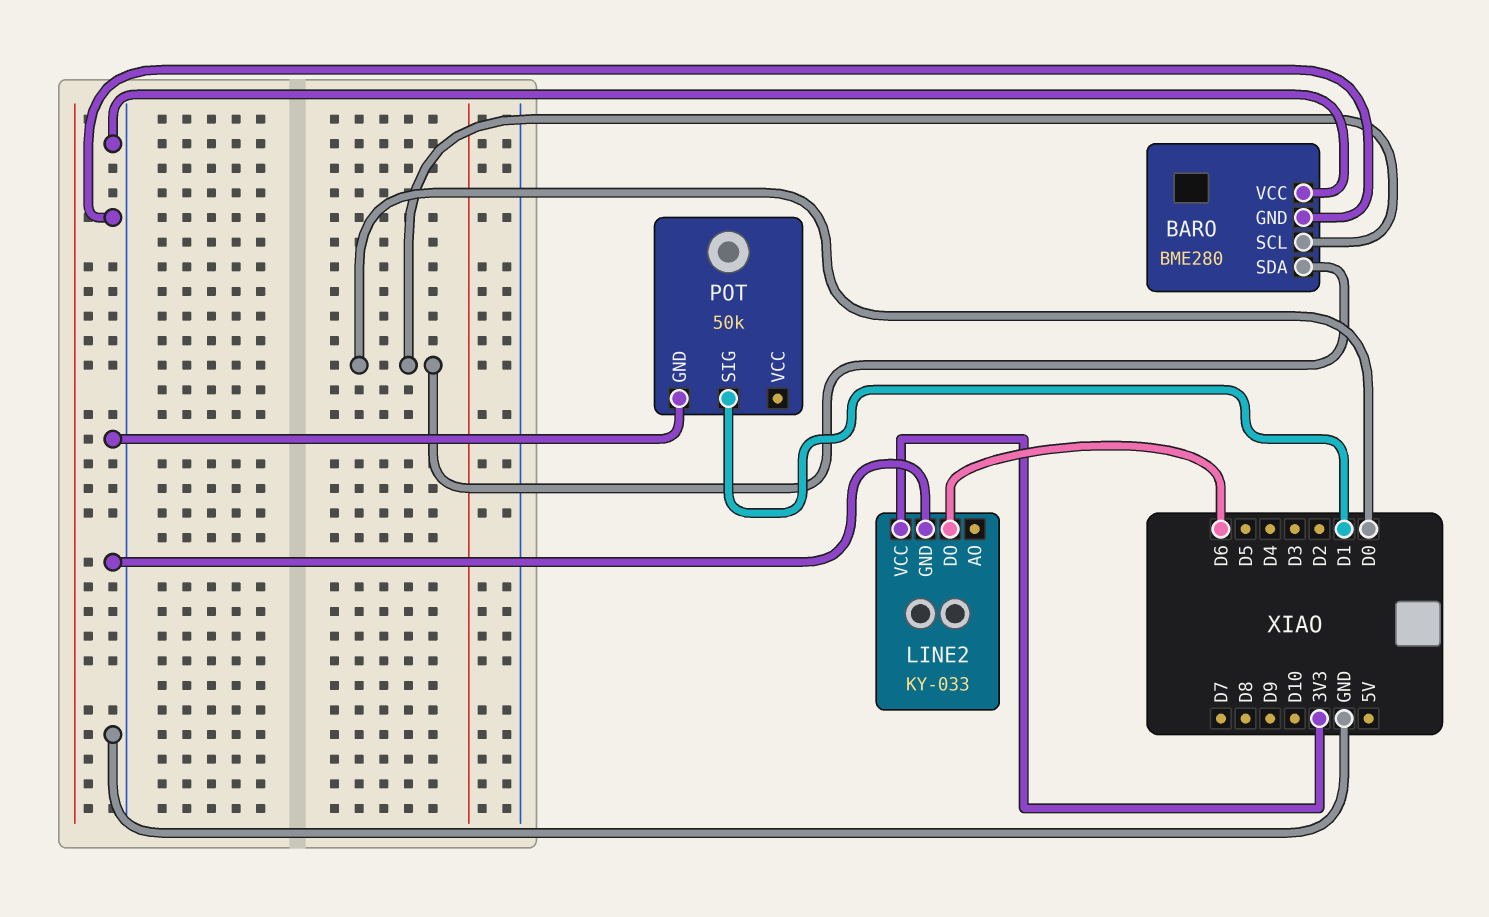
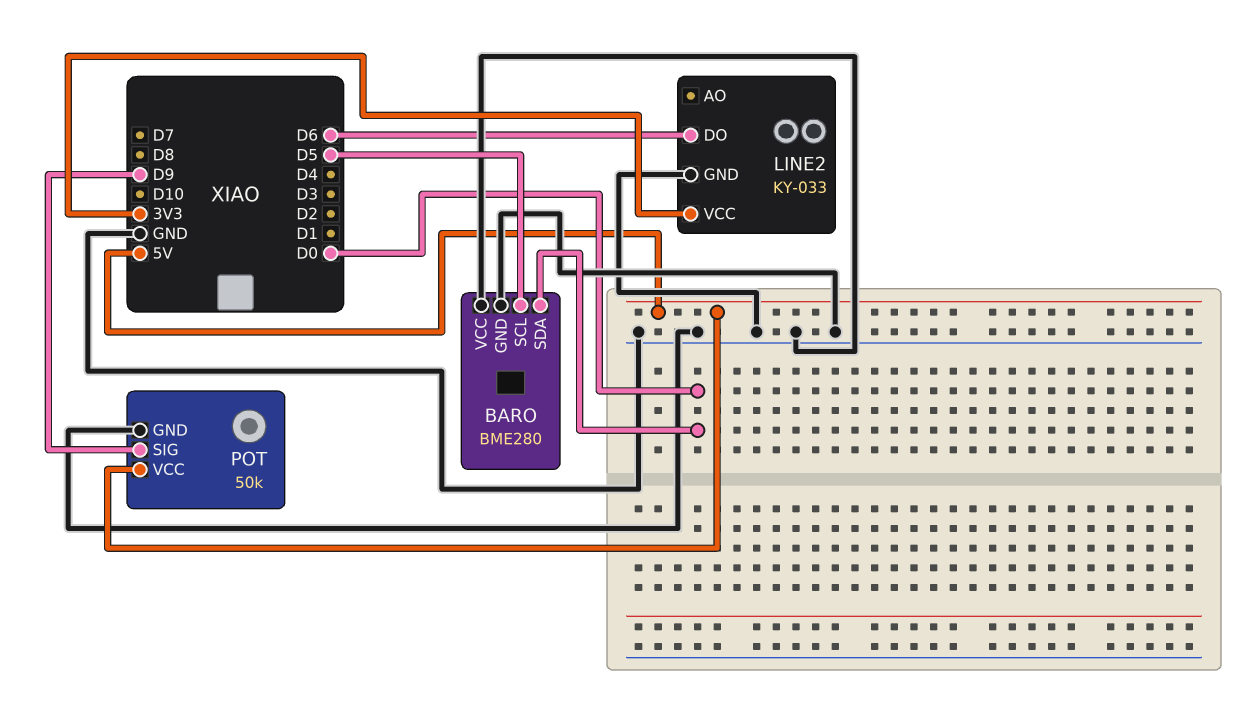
BARO pin SCL: D0 -> D5
POT pin SIG: D1 -> D9
POT pin VCC: none -> 5V

